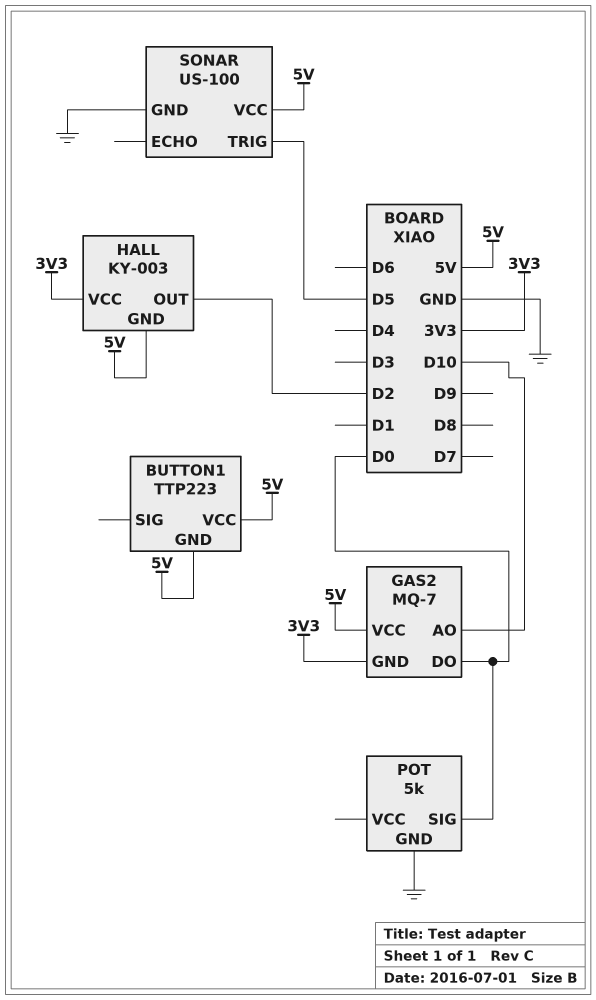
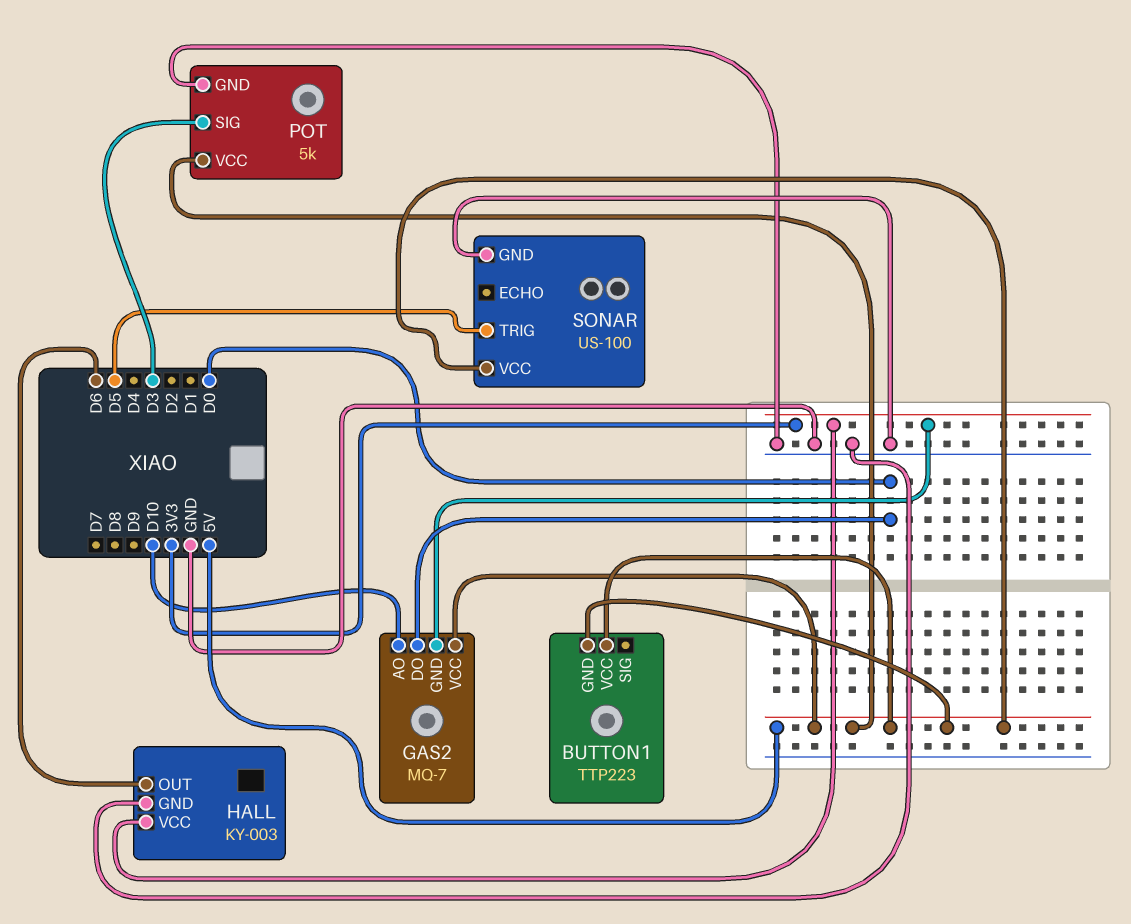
HALL pin GND: 5V -> GND
HALL pin OUT: D2 -> D6
POT pin SIG: D0 -> D3
POT pin VCC: none -> 5V

